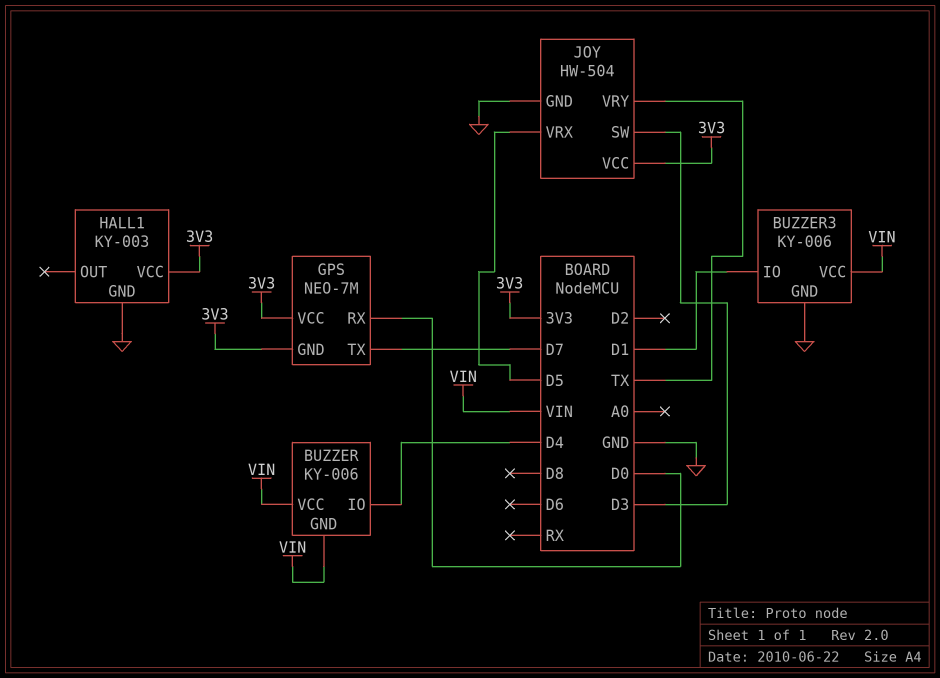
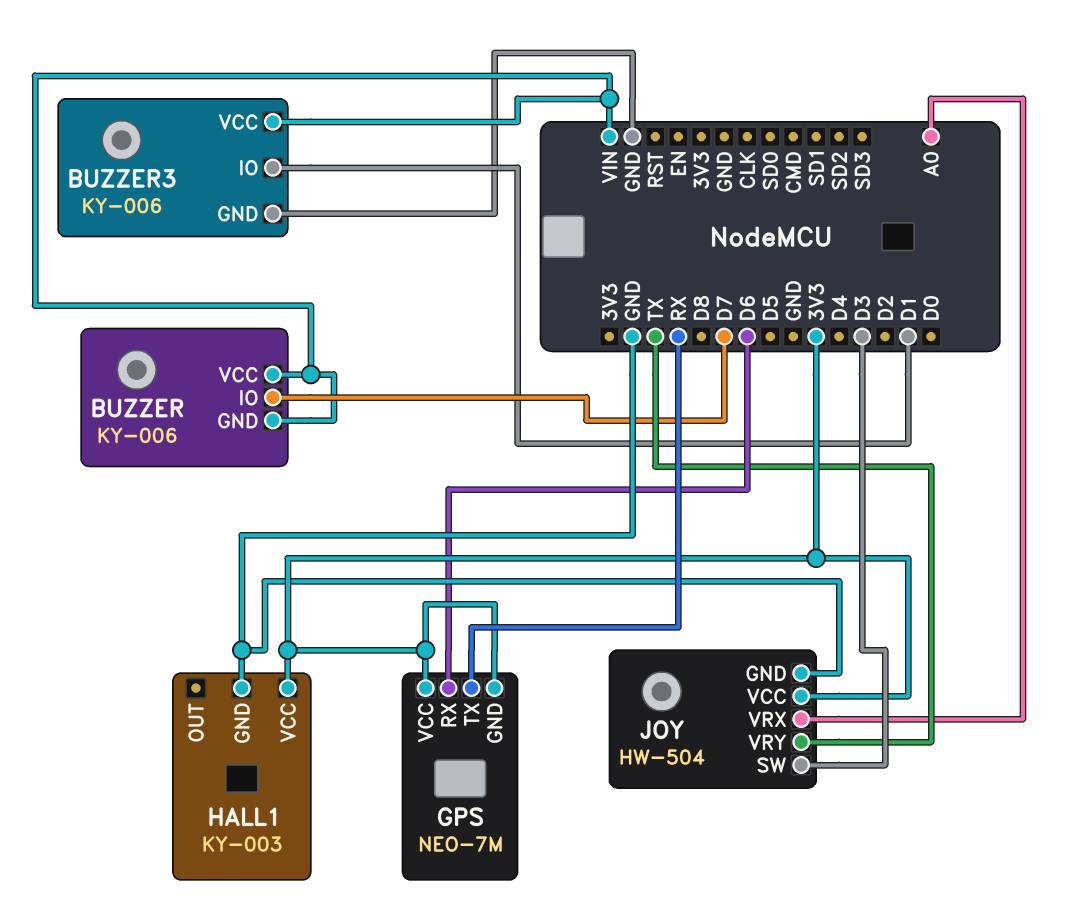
BUZZER pin IO: D4 -> D7
GPS pin RX: D0 -> D6
GPS pin TX: D7 -> RX
JOY pin VRX: D5 -> A0

